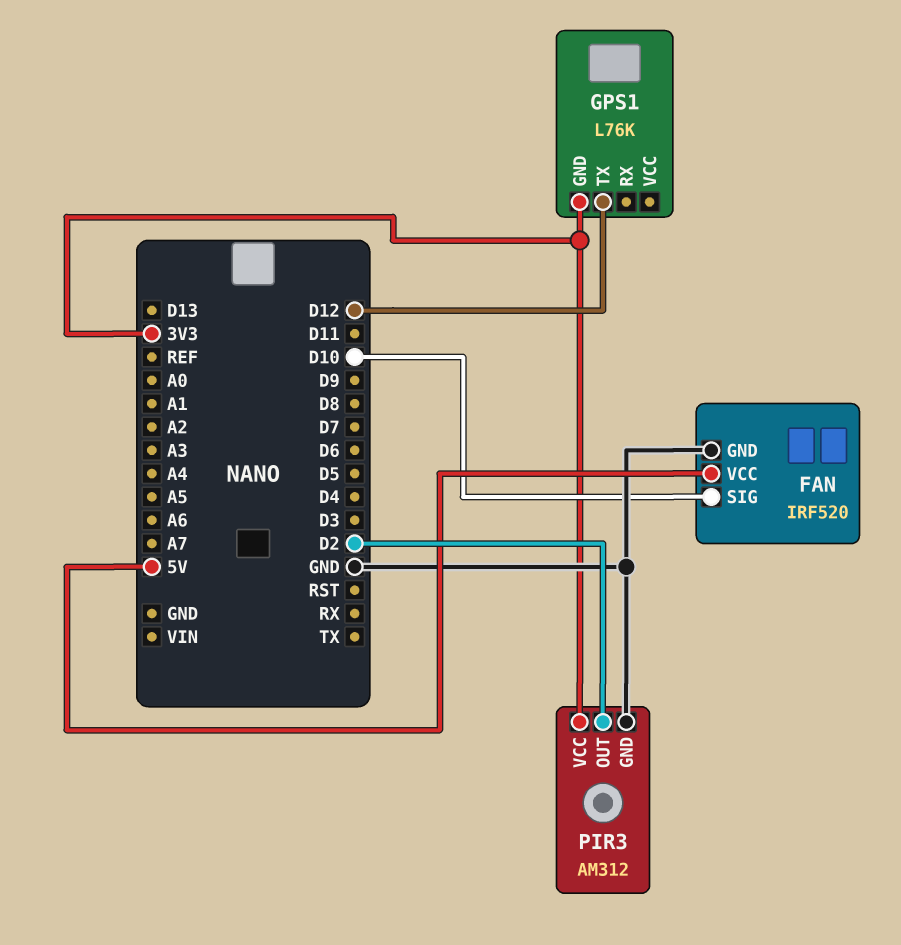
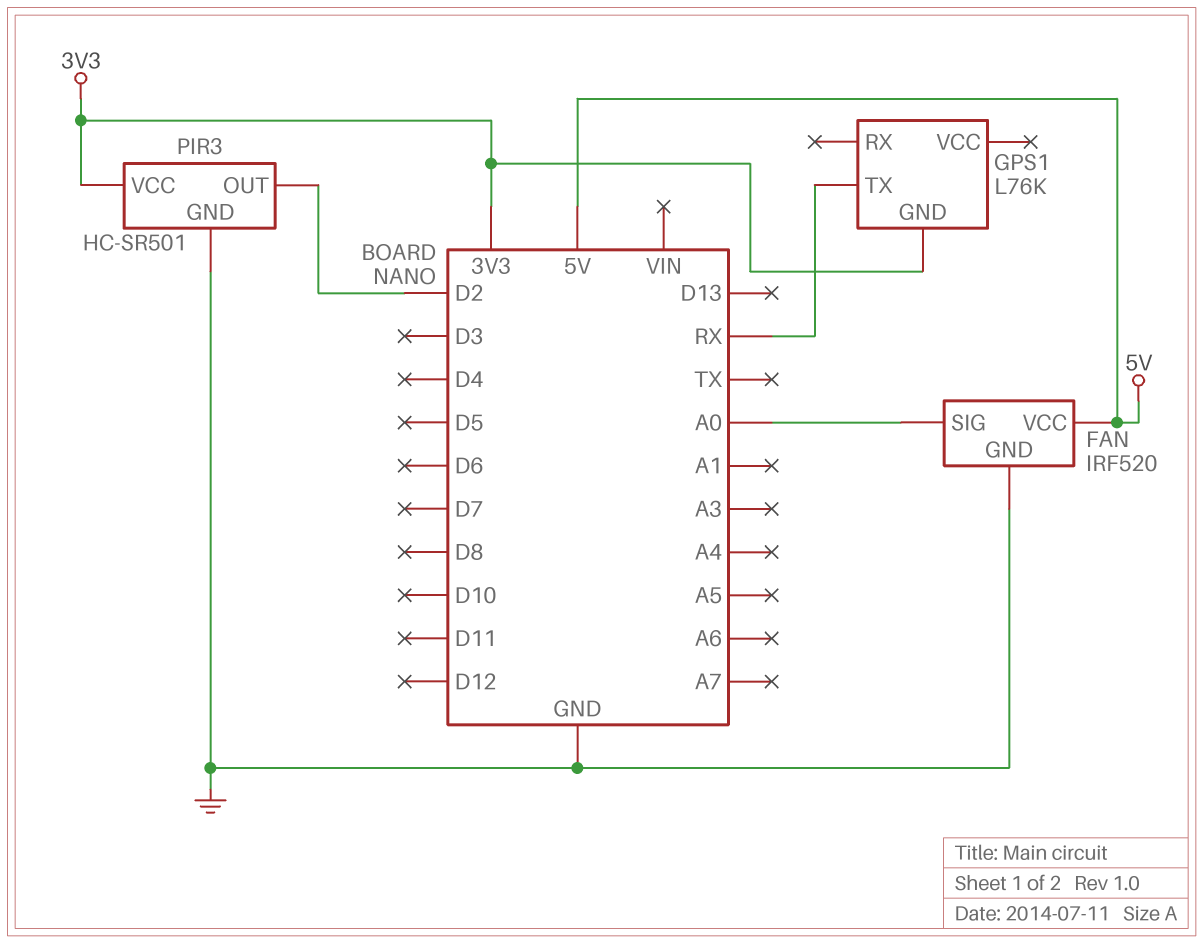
FAN pin SIG: D10 -> A0
GPS1 pin TX: D12 -> RX
PIR3: AM312 -> HC-SR501

